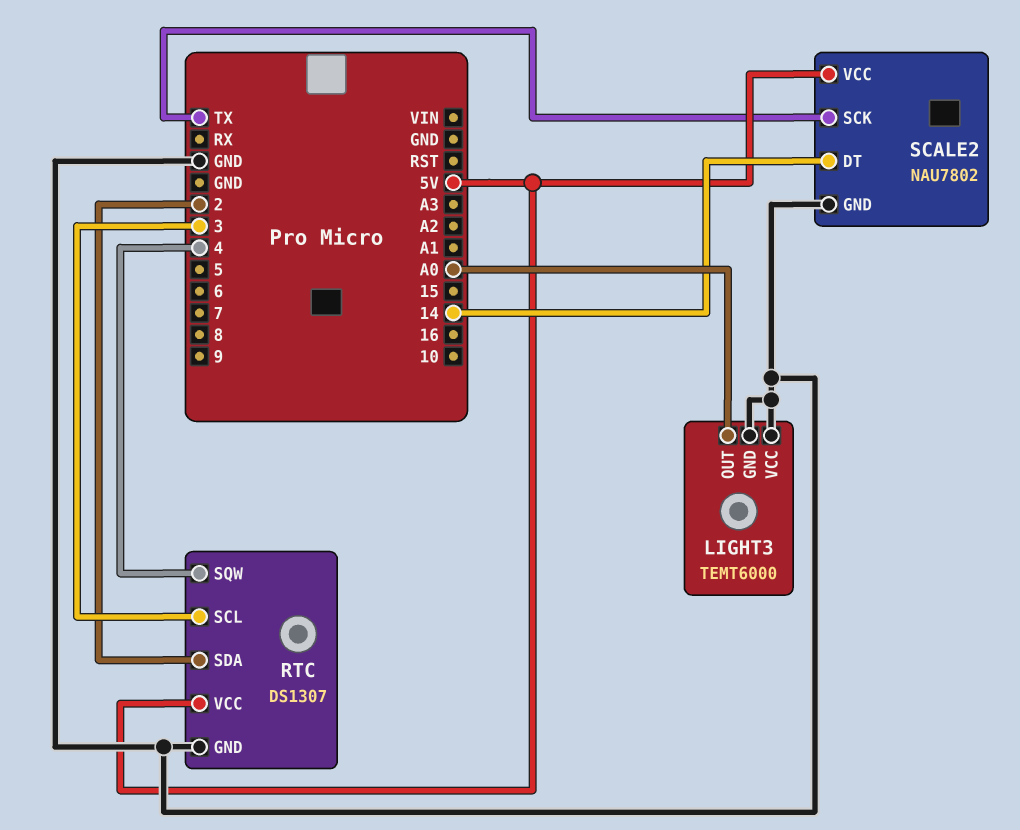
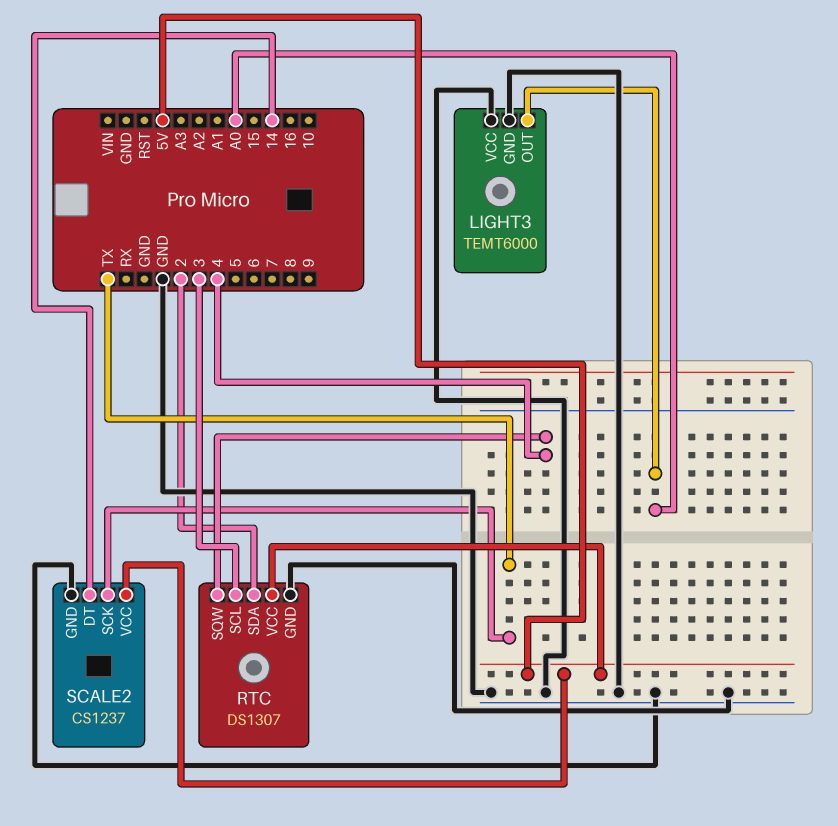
SCALE2: NAU7802 -> CS1237

